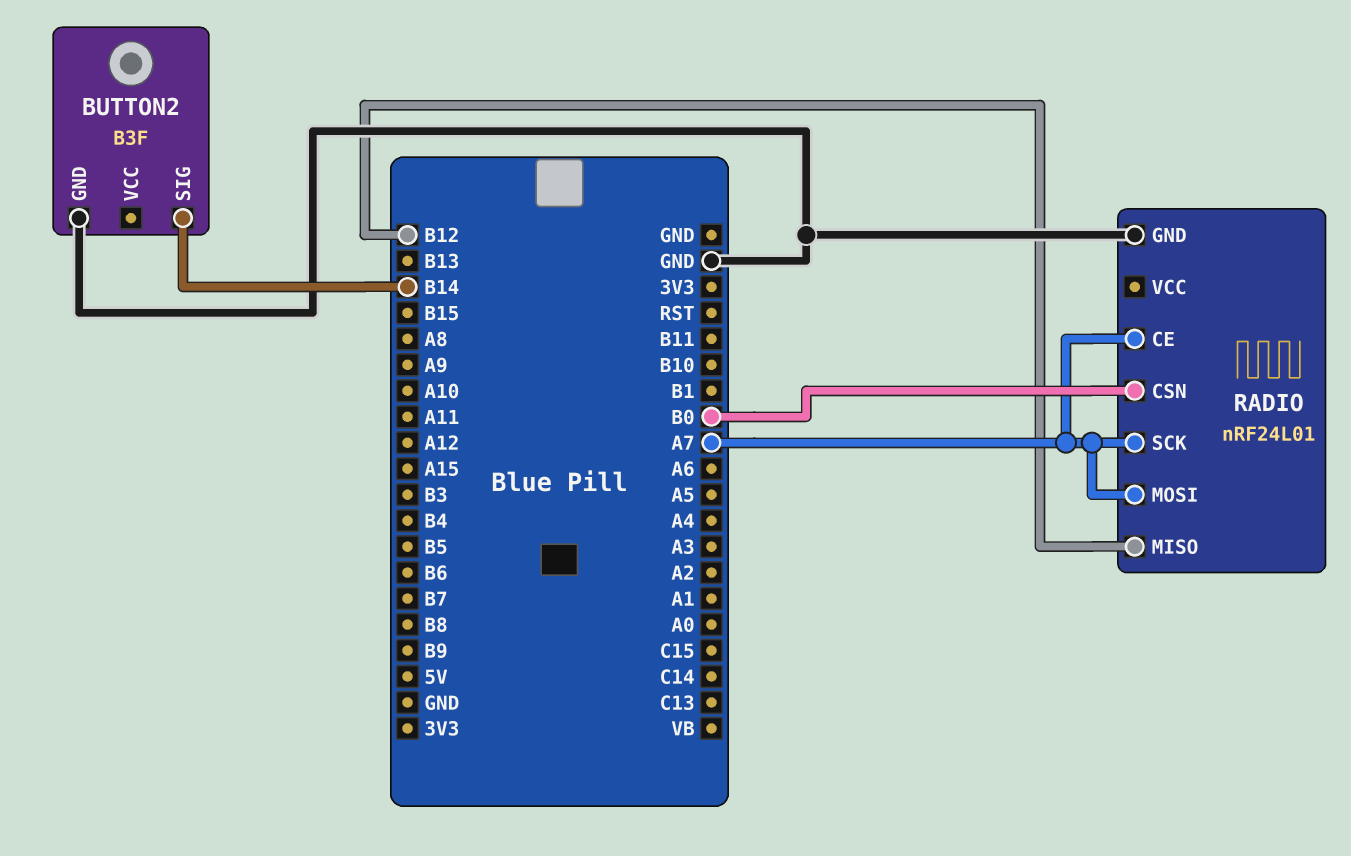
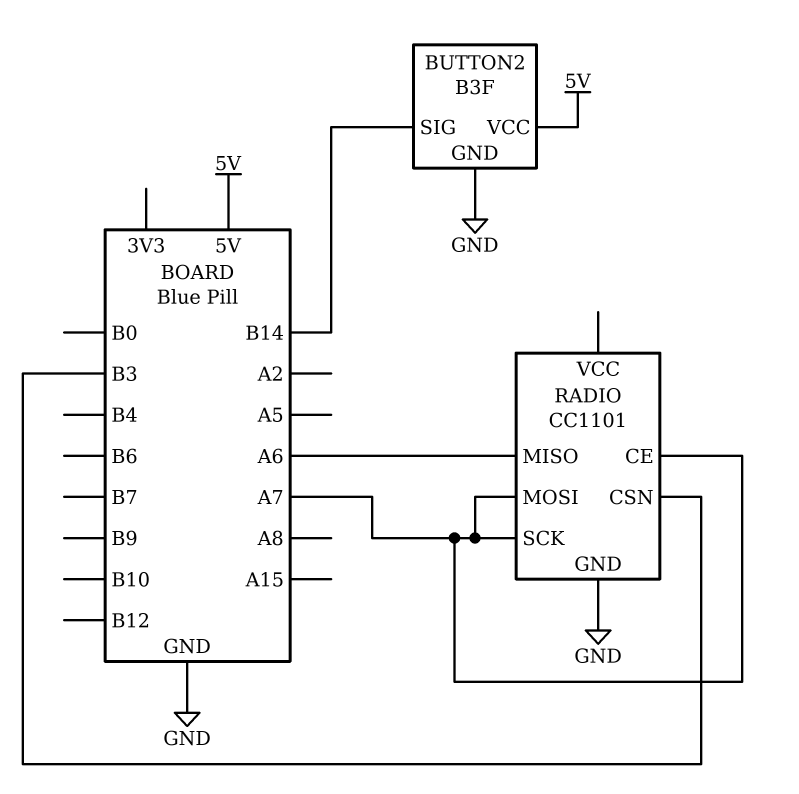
BUTTON2 pin VCC: none -> 5V
RADIO: nRF24L01 -> CC1101
RADIO pin CSN: B0 -> B3
RADIO pin MISO: B12 -> A6

